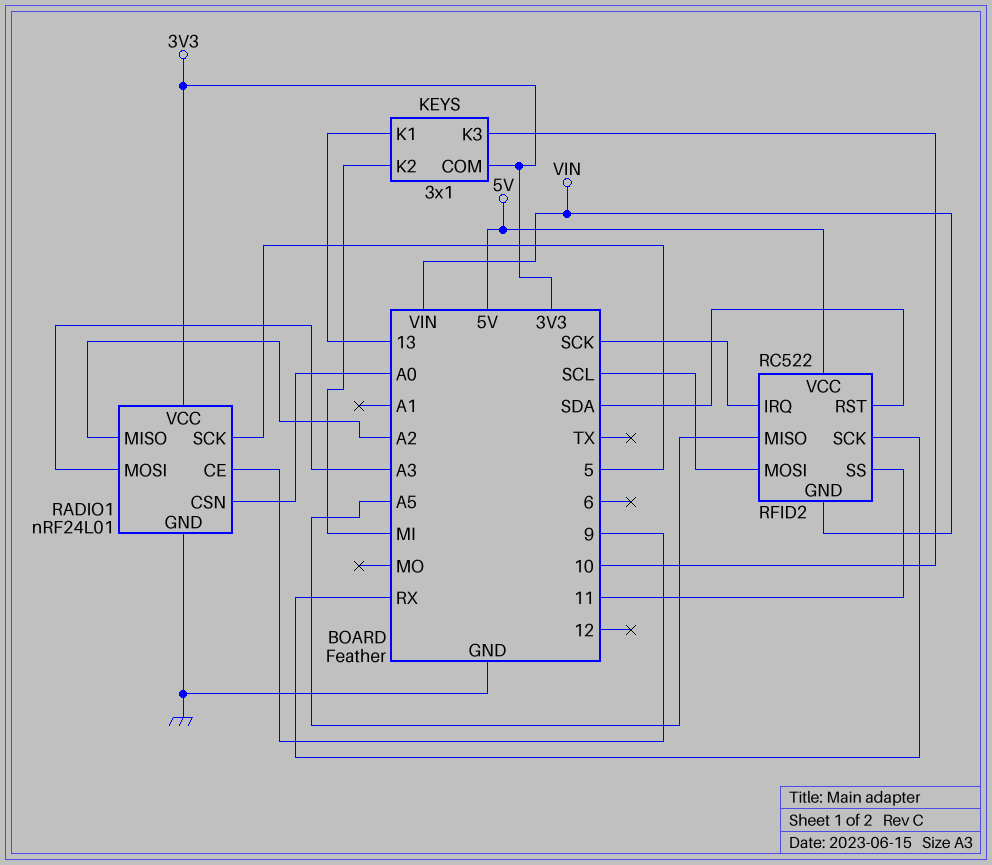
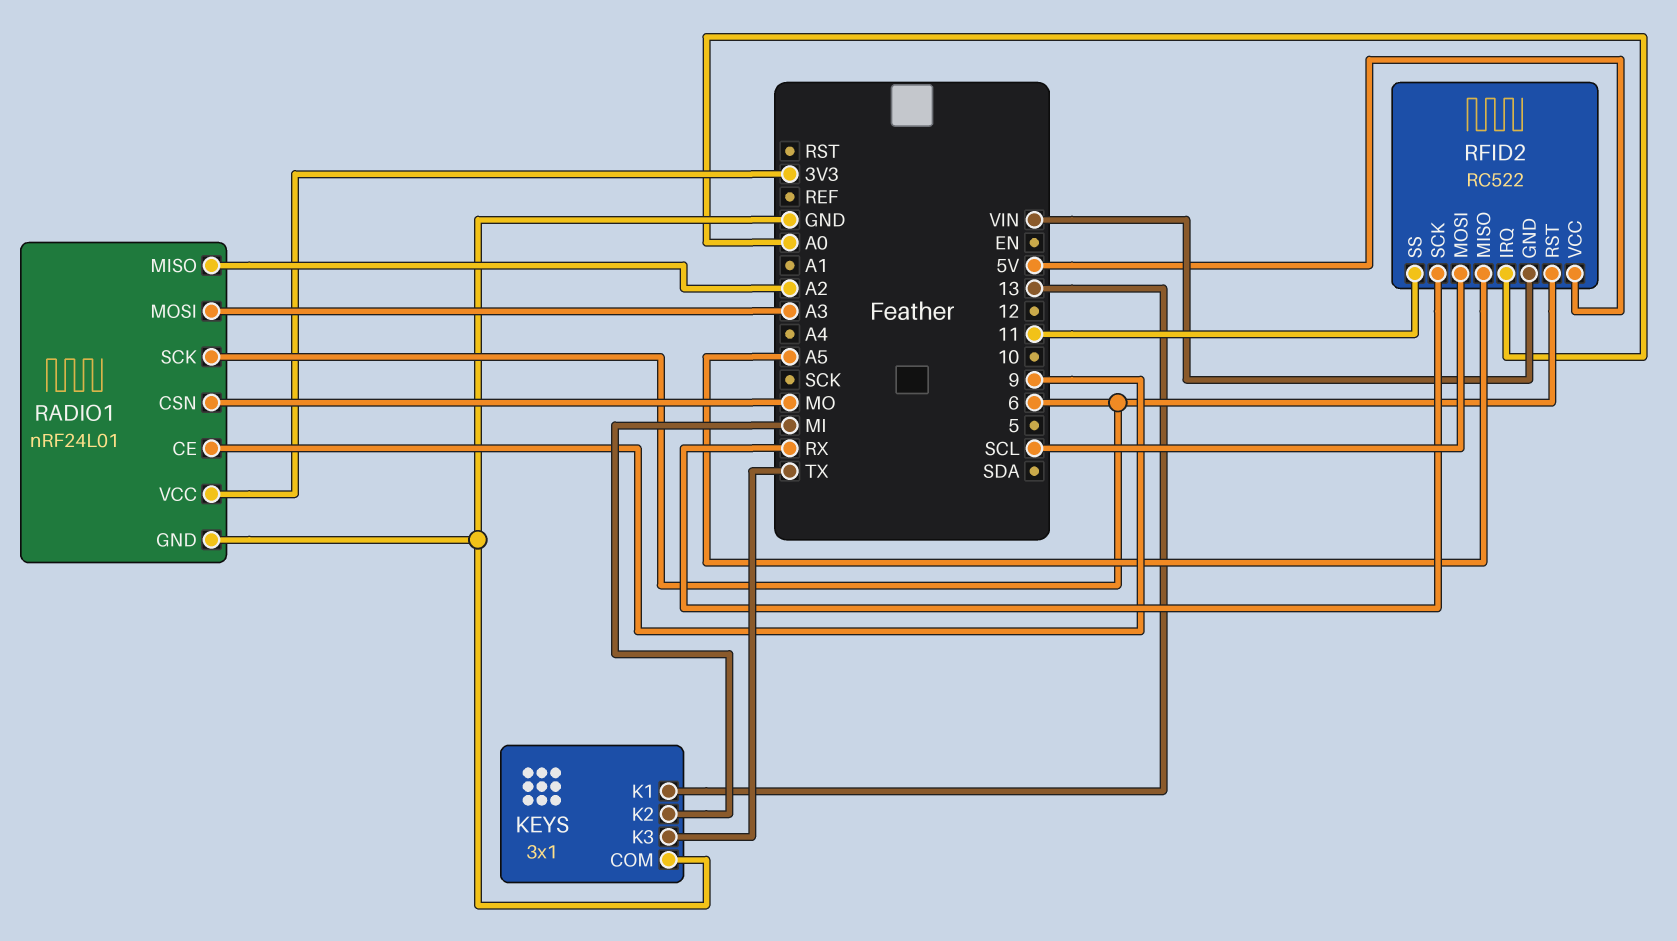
KEYS pin COM: 3V3 -> GND
KEYS pin K3: 10 -> TX
RADIO1 pin CSN: A0 -> MO
RADIO1 pin SCK: 5 -> 6
RFID2 pin IRQ: SCK -> A0
RFID2 pin RST: SDA -> 6

